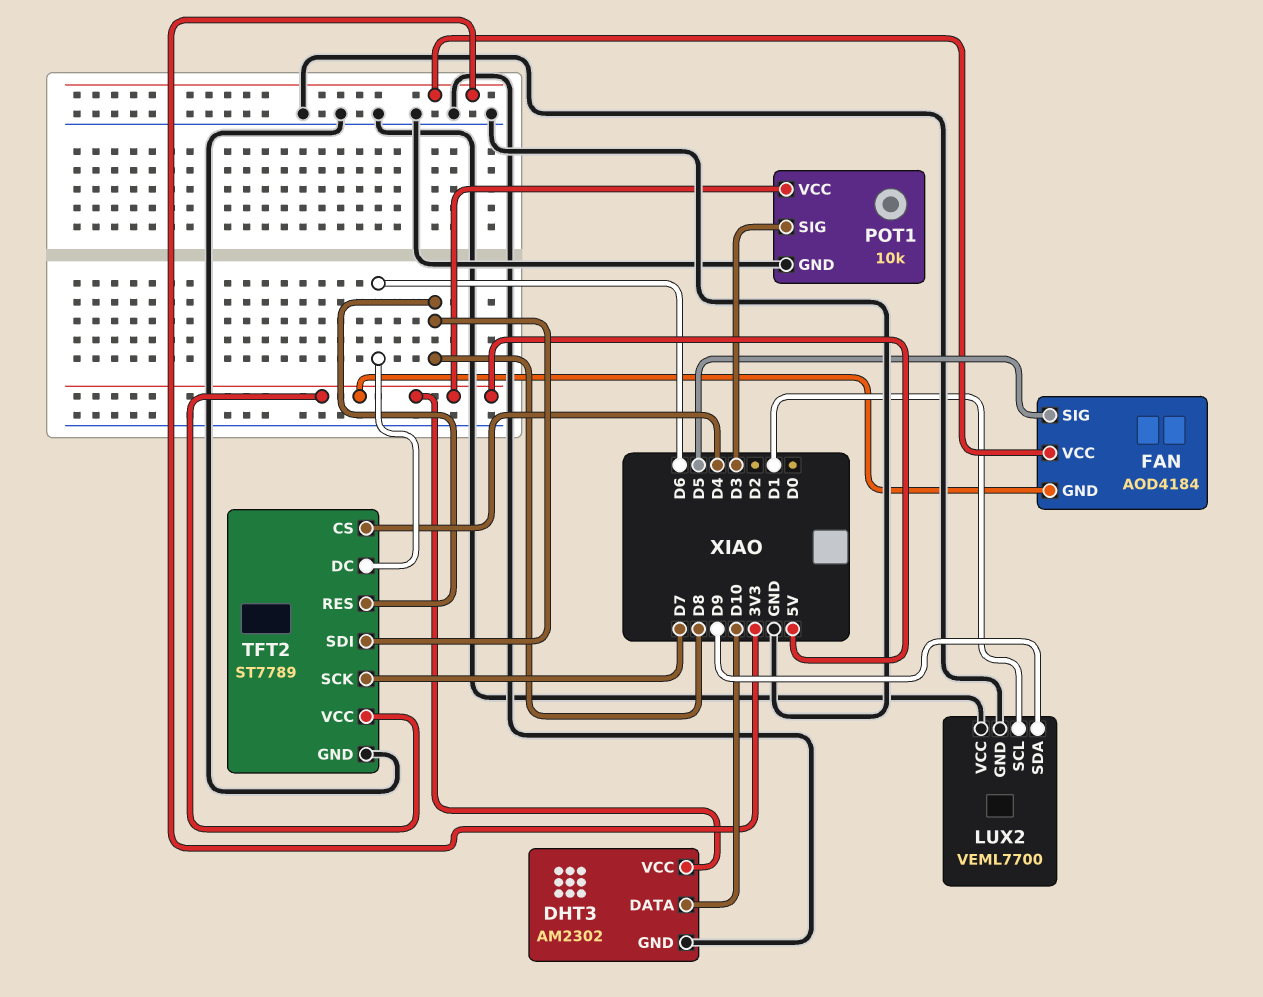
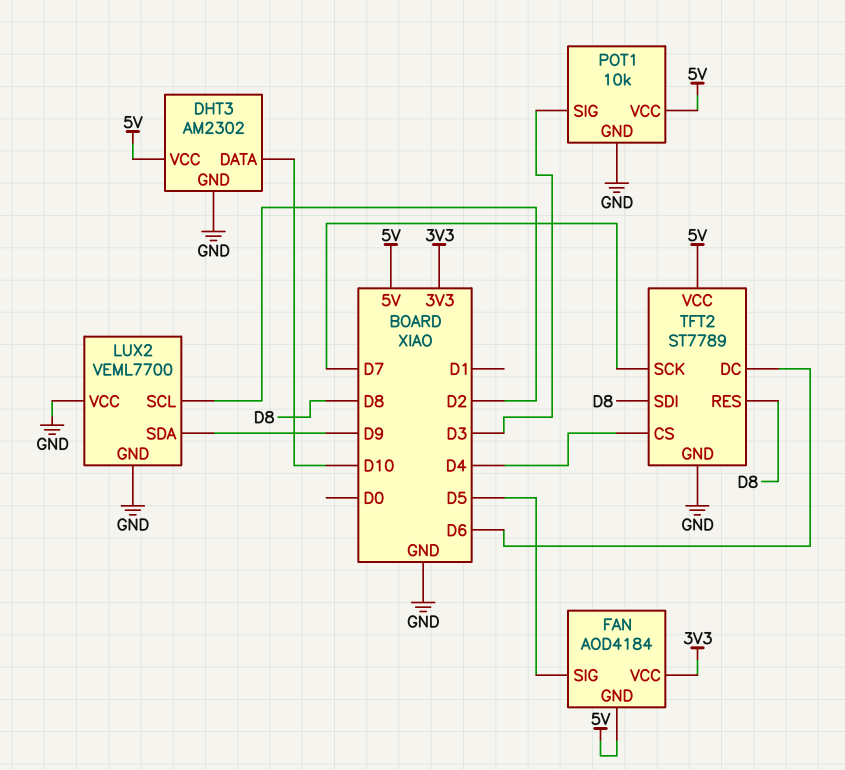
LUX2 pin SCL: D1 -> D2

